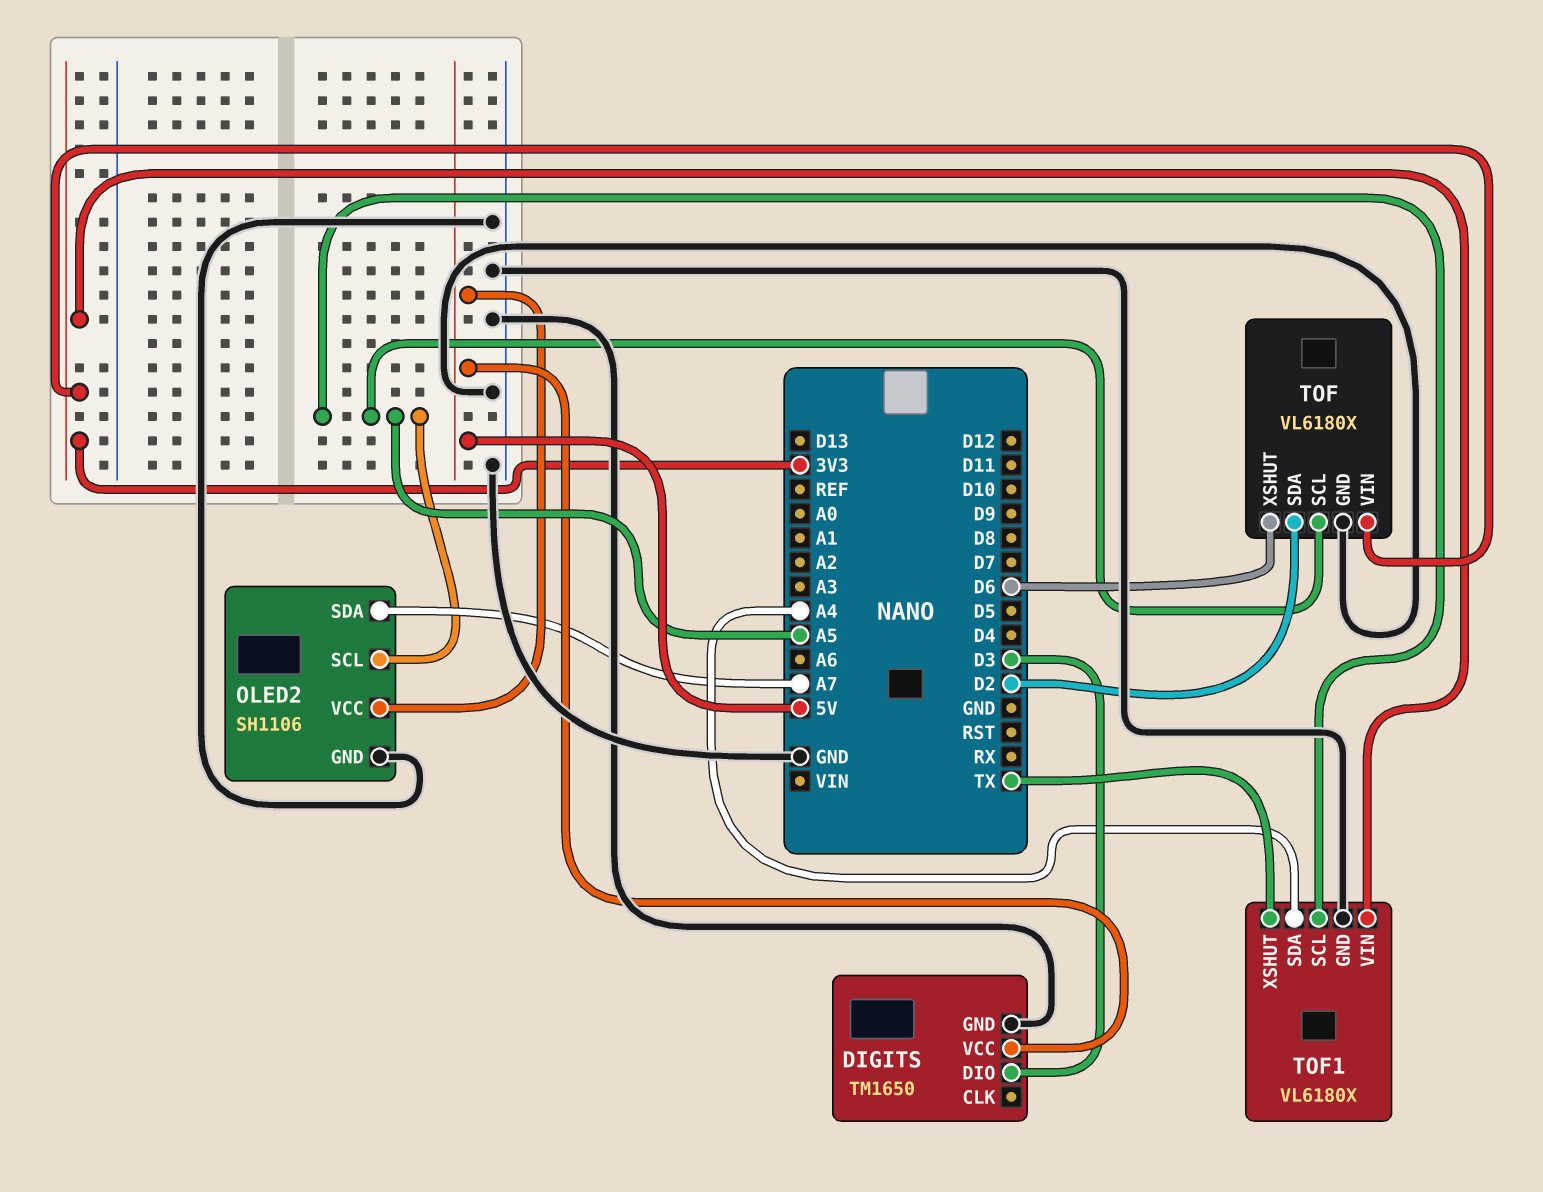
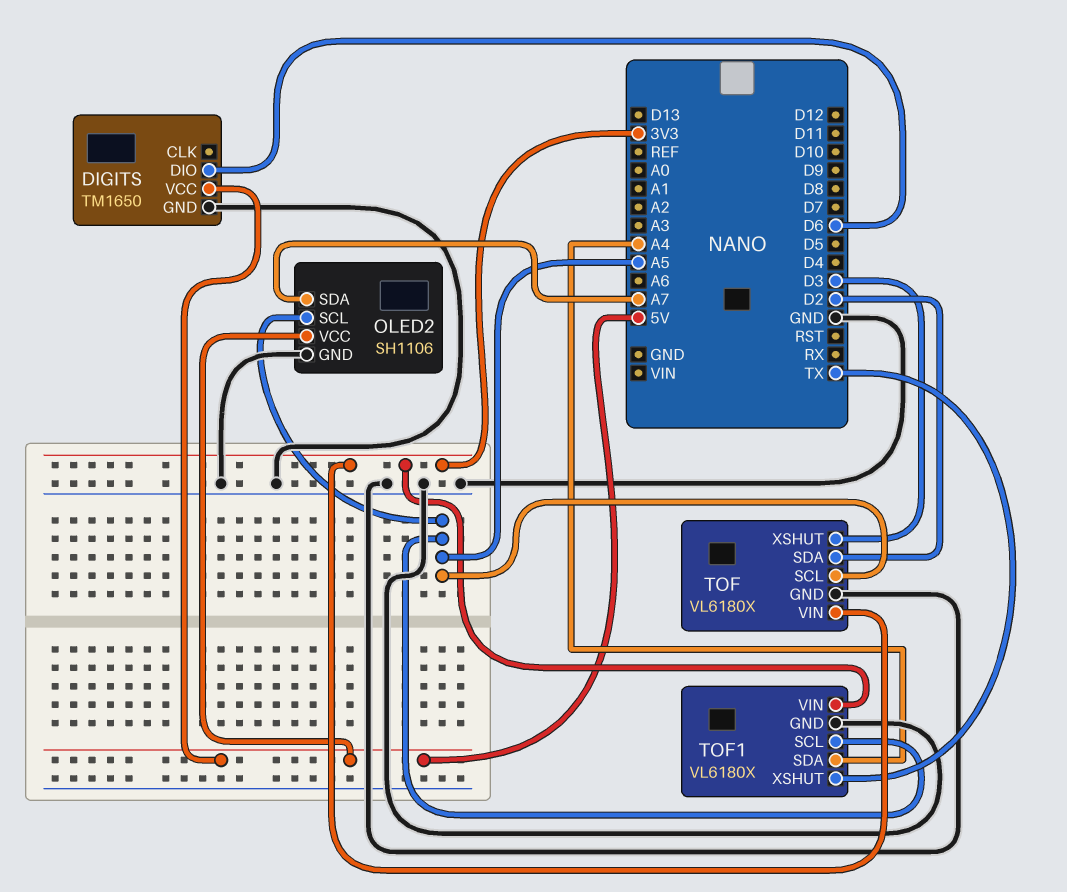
DIGITS pin DIO: D3 -> D6
TOF pin XSHUT: D6 -> D3

